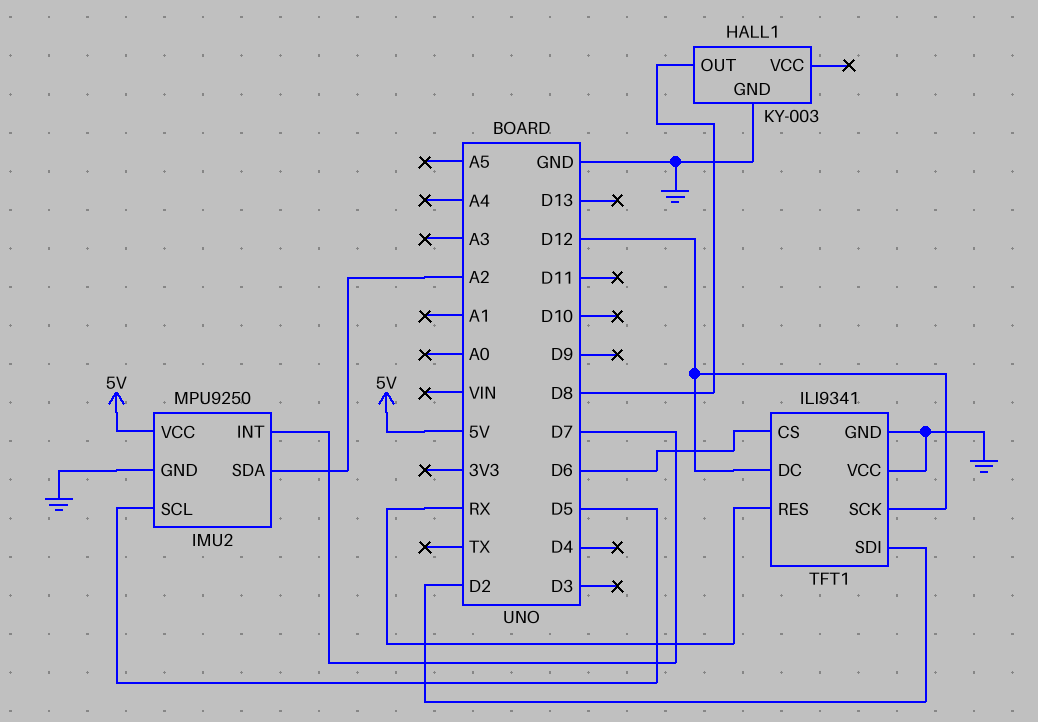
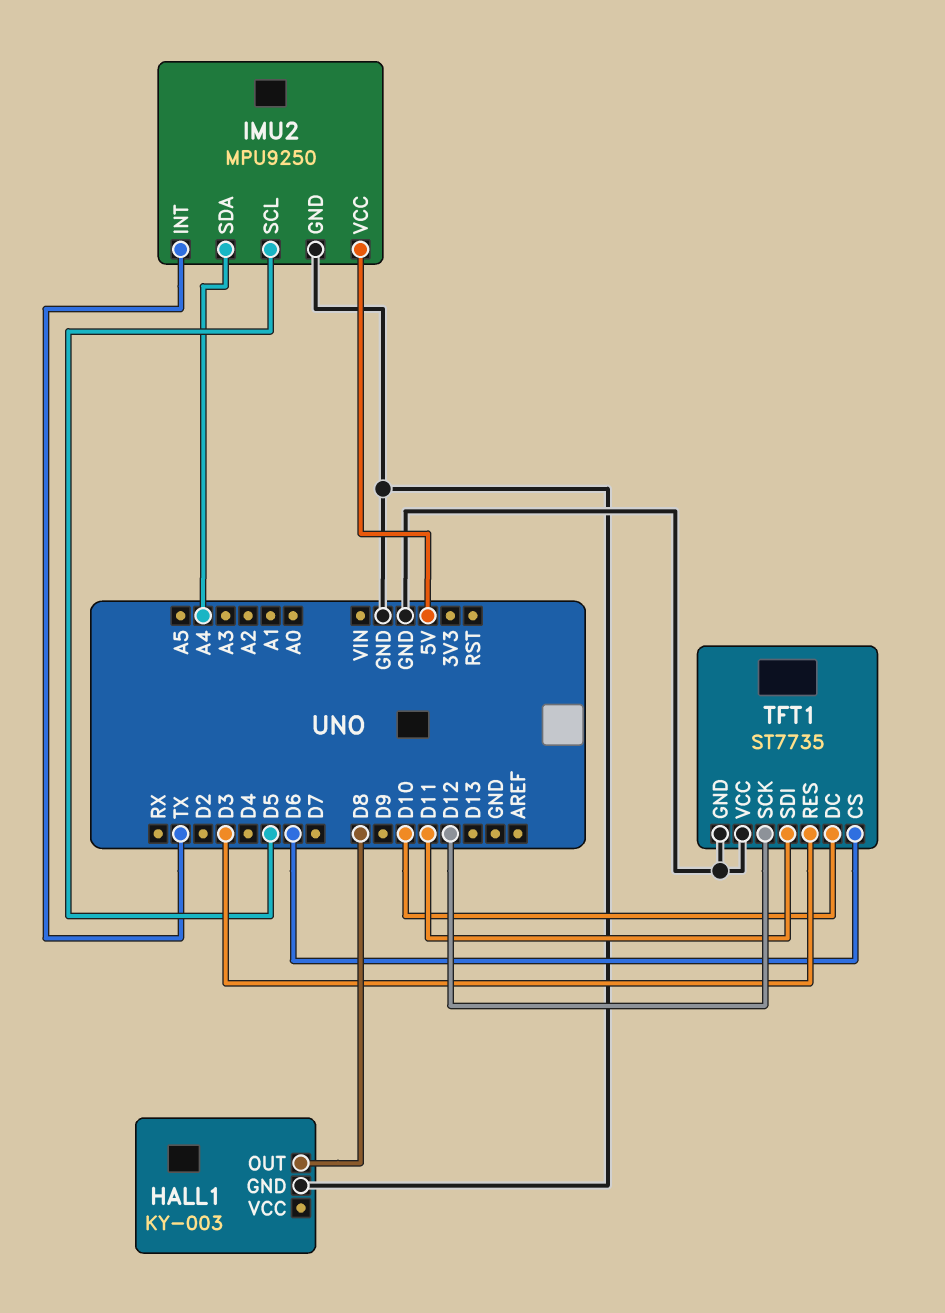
IMU2 pin INT: D7 -> TX
IMU2 pin SDA: A2 -> A4
TFT1: ILI9341 -> ST7735
TFT1 pin DC: D12 -> D10
TFT1 pin RES: RX -> D3
TFT1 pin SDI: D2 -> D11

